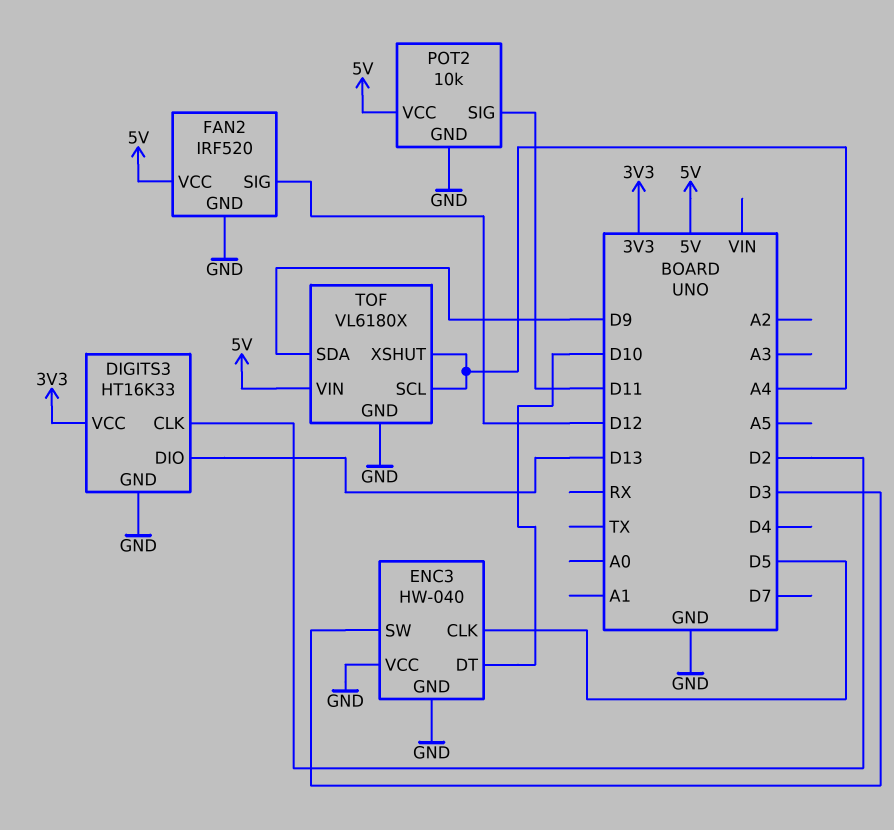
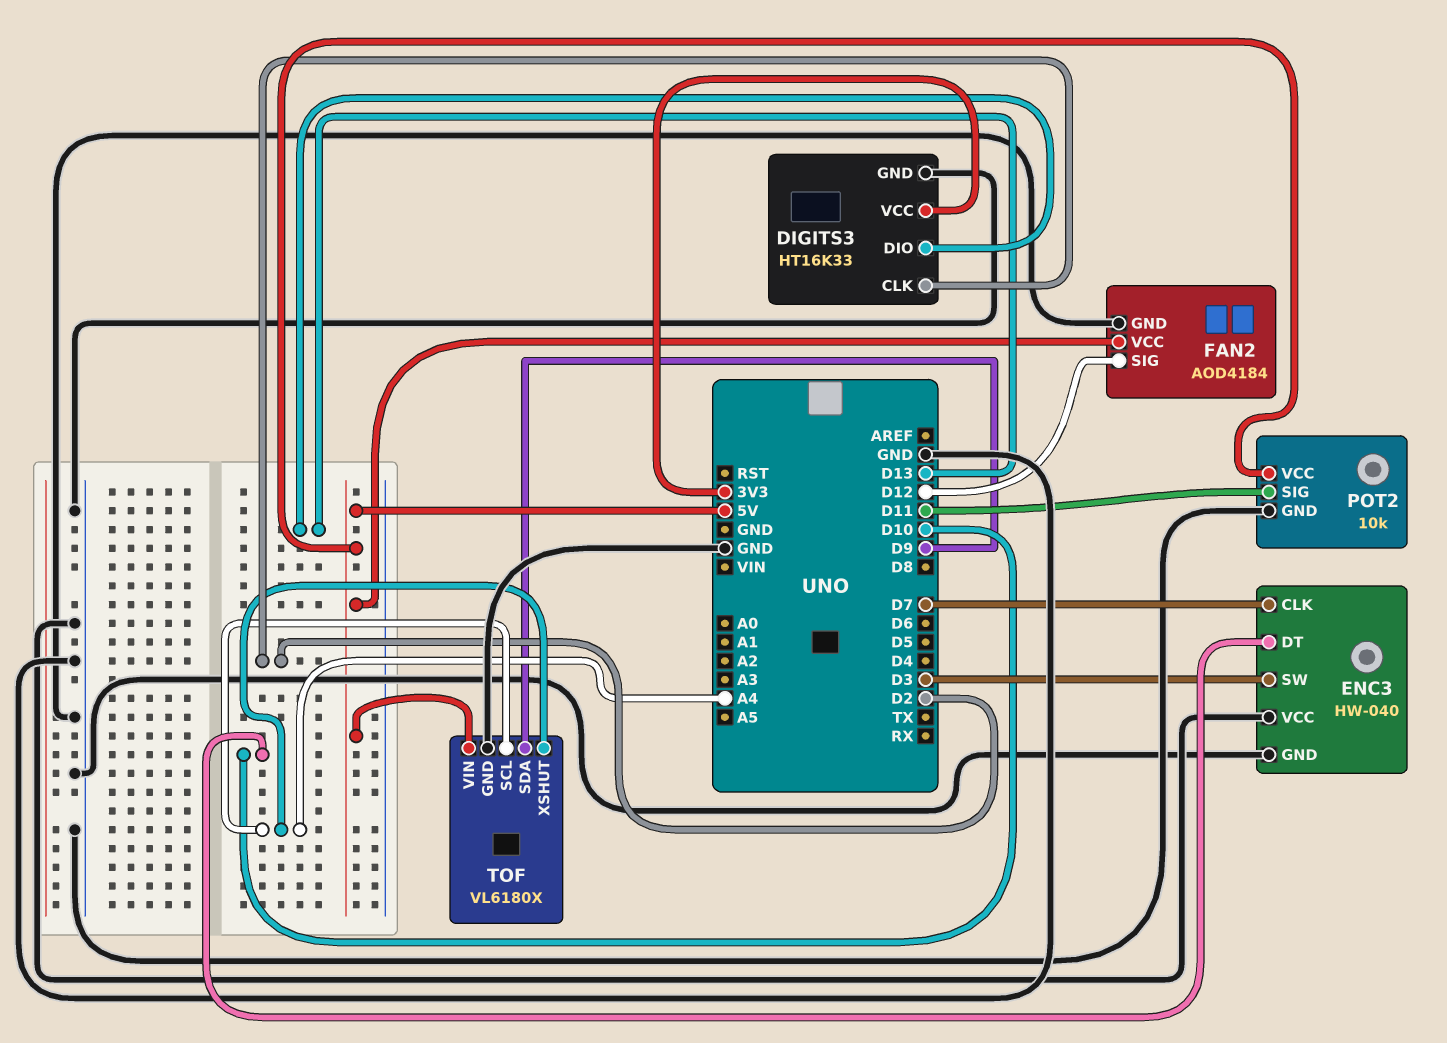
ENC3 pin CLK: D5 -> D7
FAN2: IRF520 -> AOD4184

